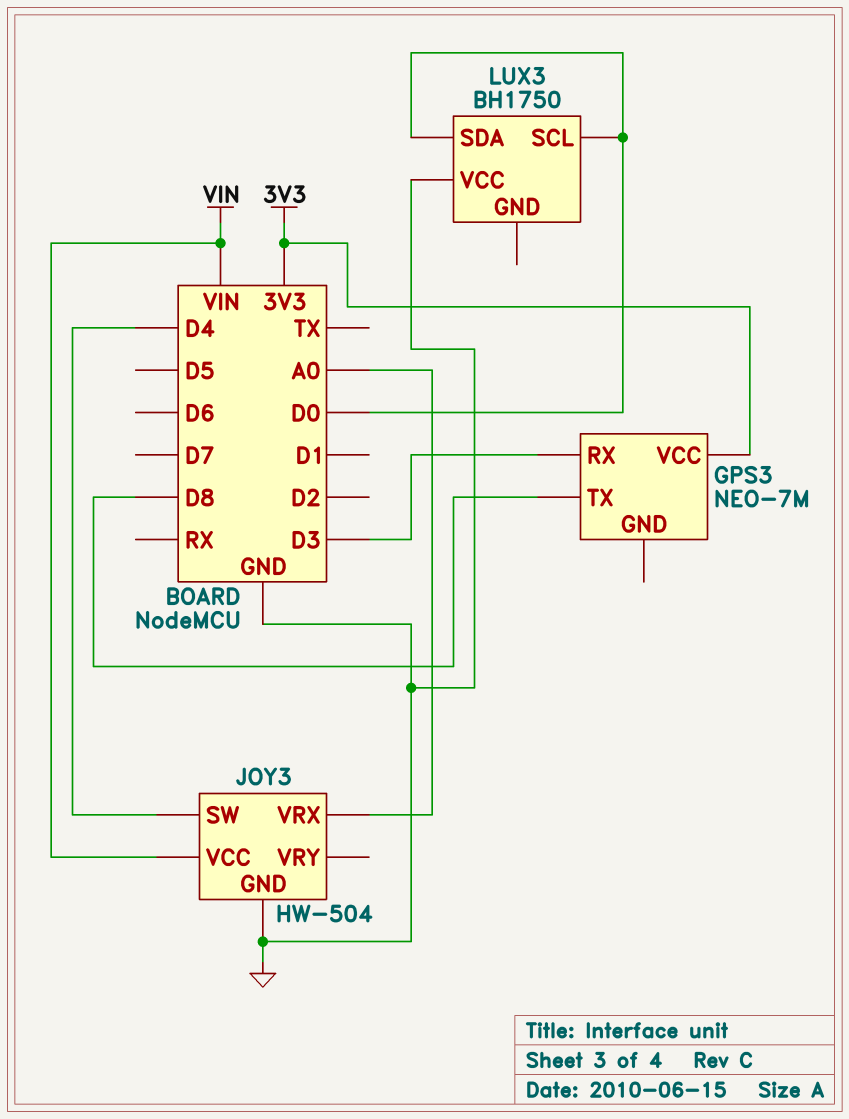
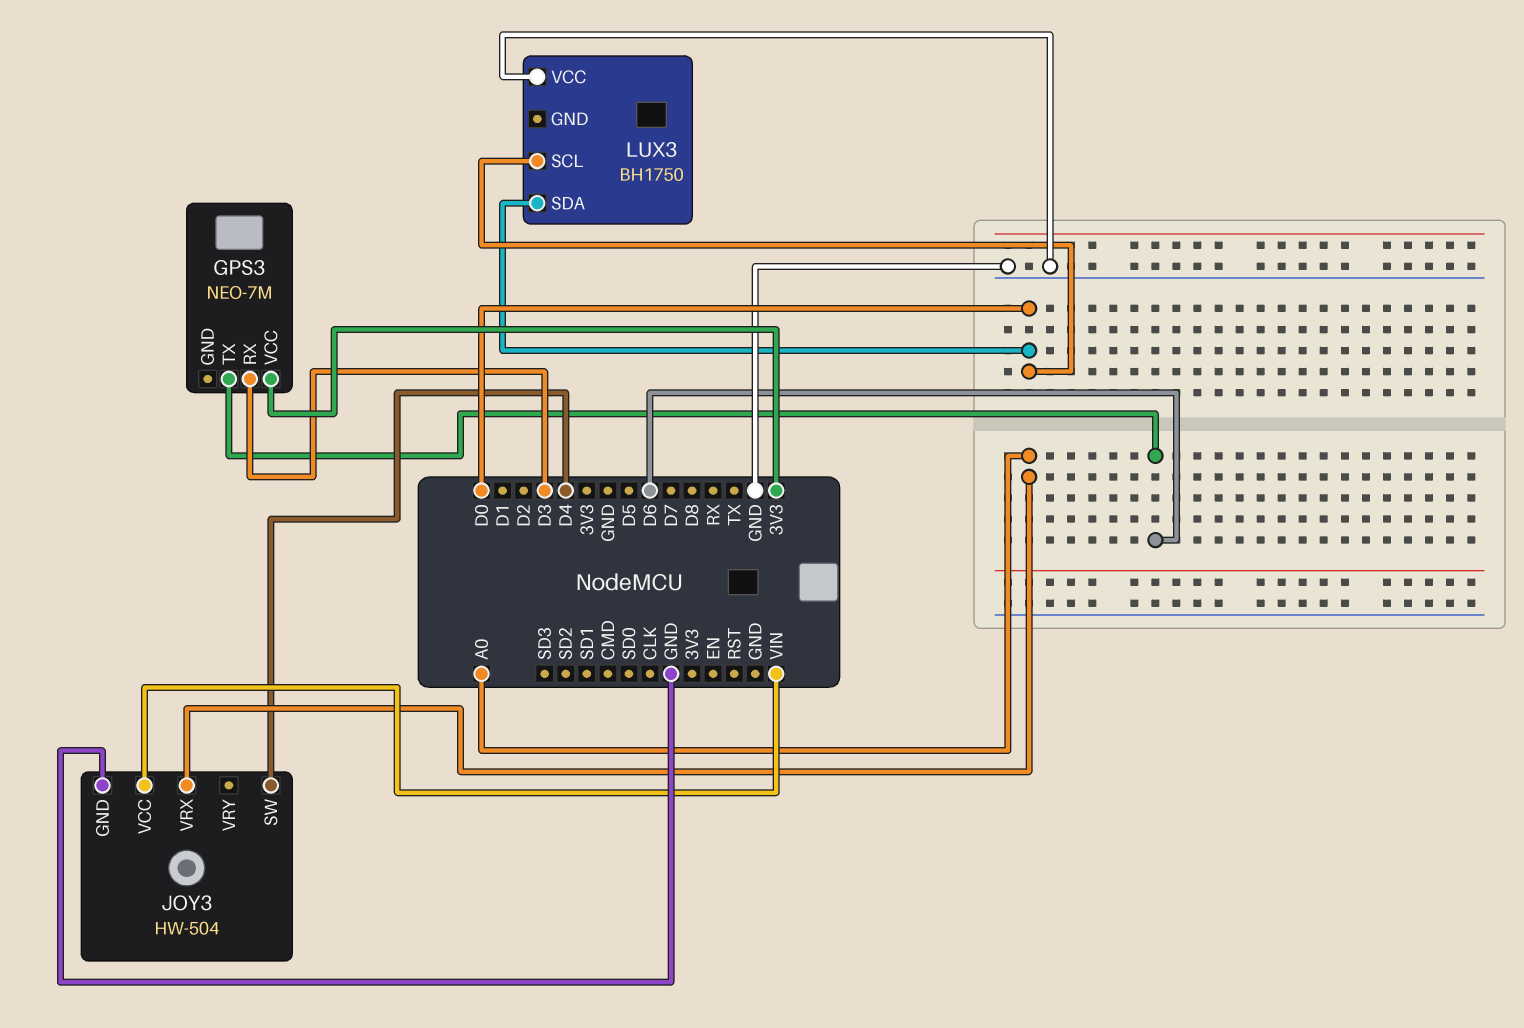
GPS3 pin TX: D8 -> D6

